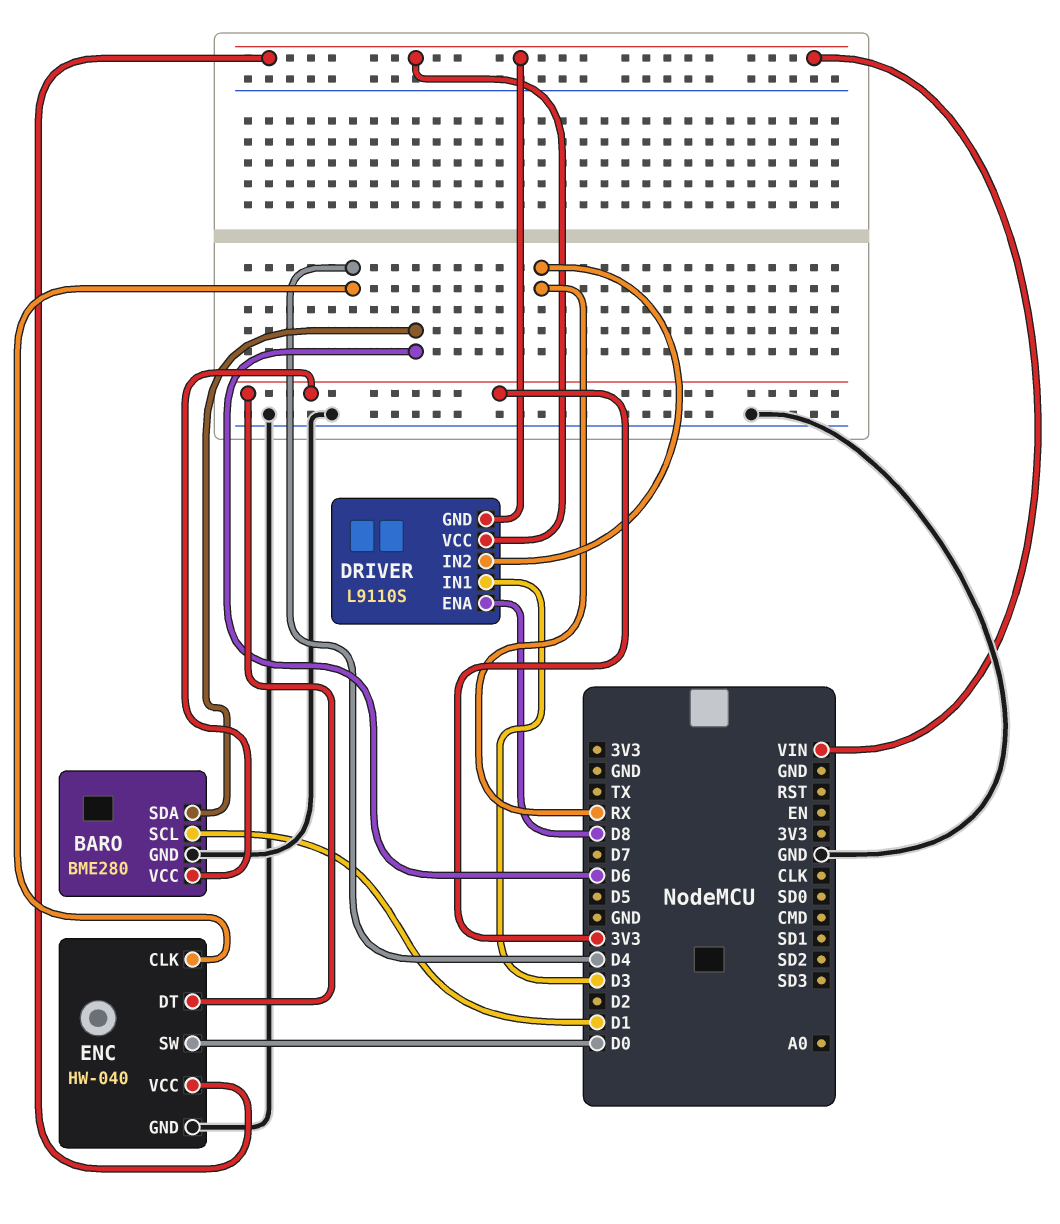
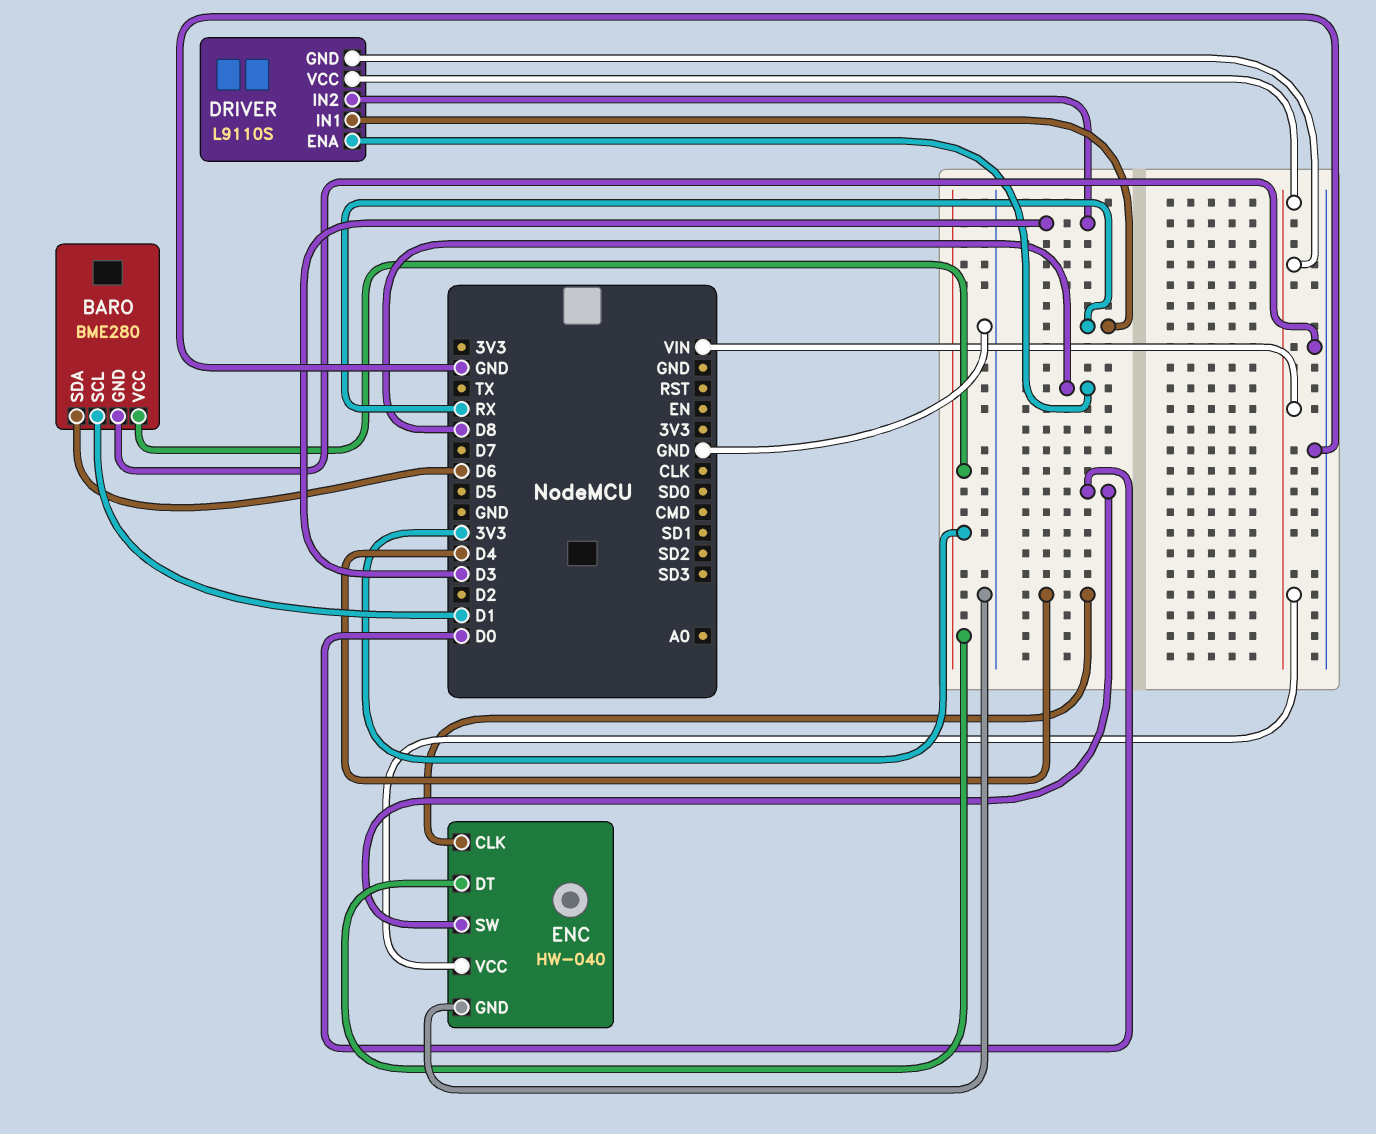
DRIVER pin IN1: D3 -> RX
DRIVER pin IN2: RX -> D3

